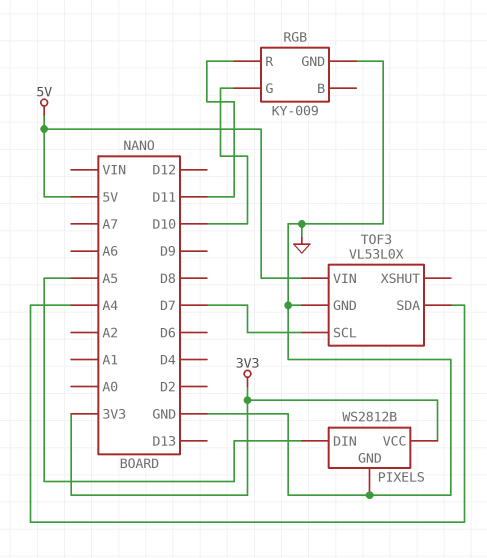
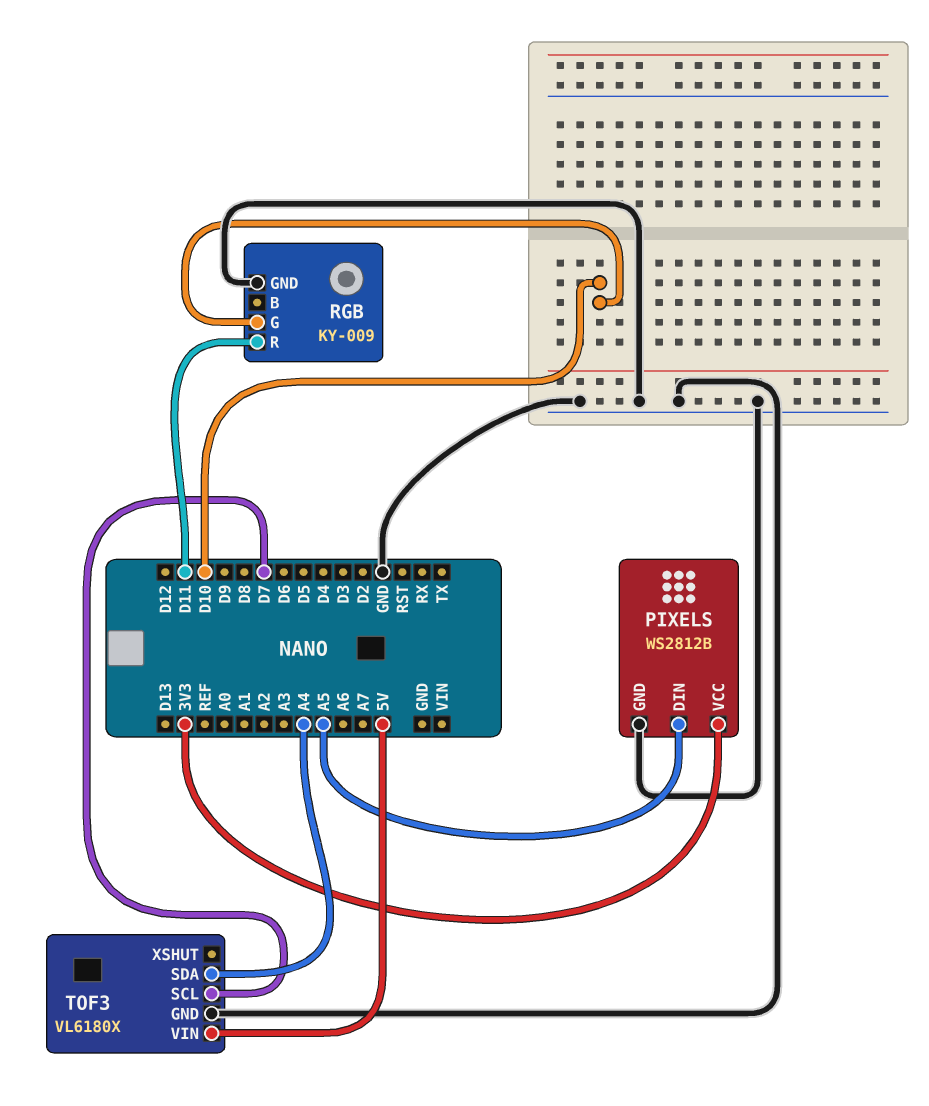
TOF3: VL53L0X -> VL6180X

